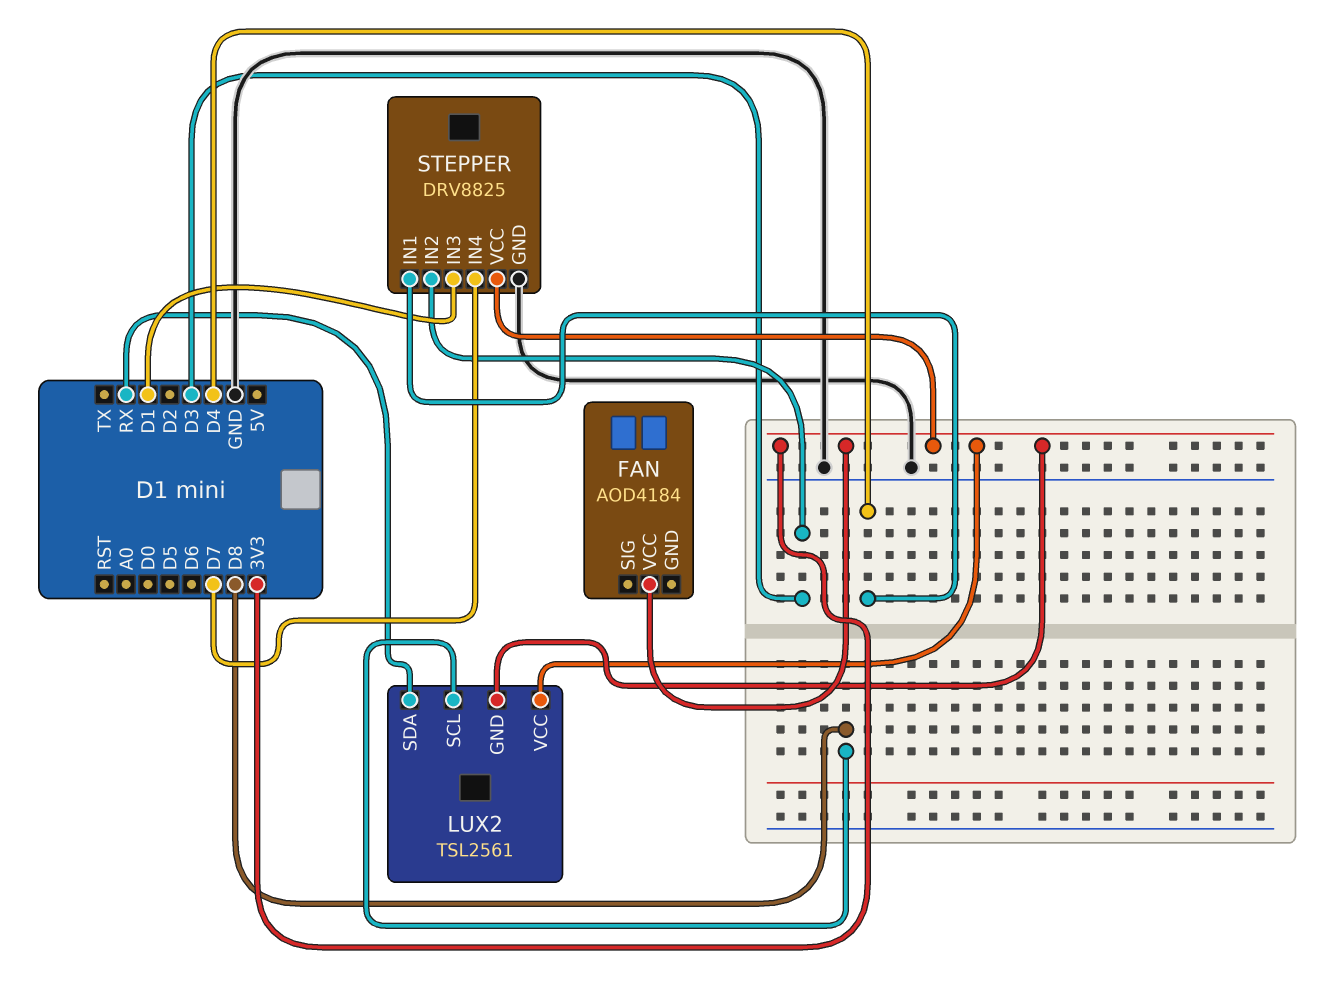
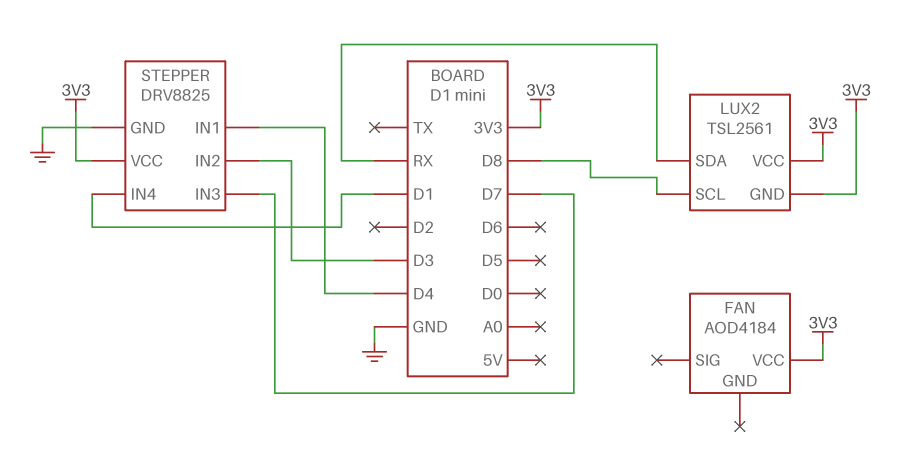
STEPPER pin IN3: D1 -> D7
STEPPER pin IN4: D7 -> D1

